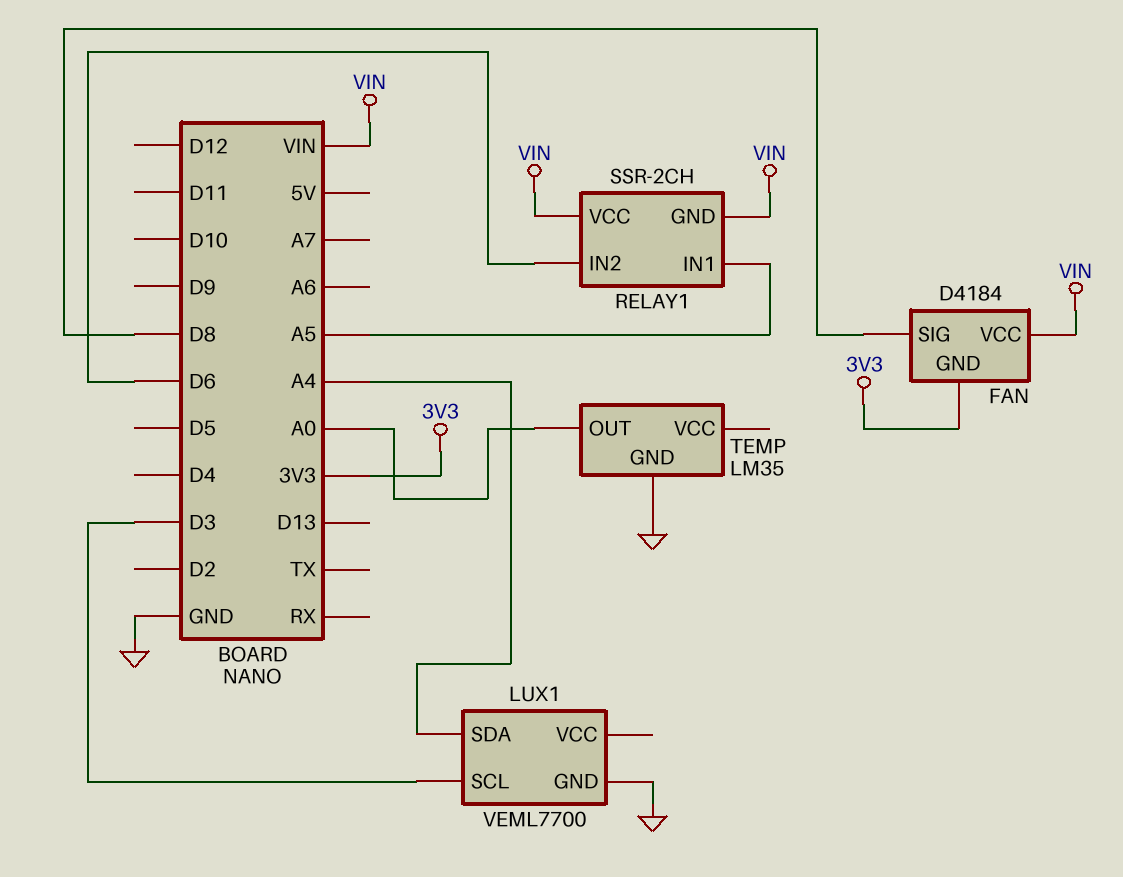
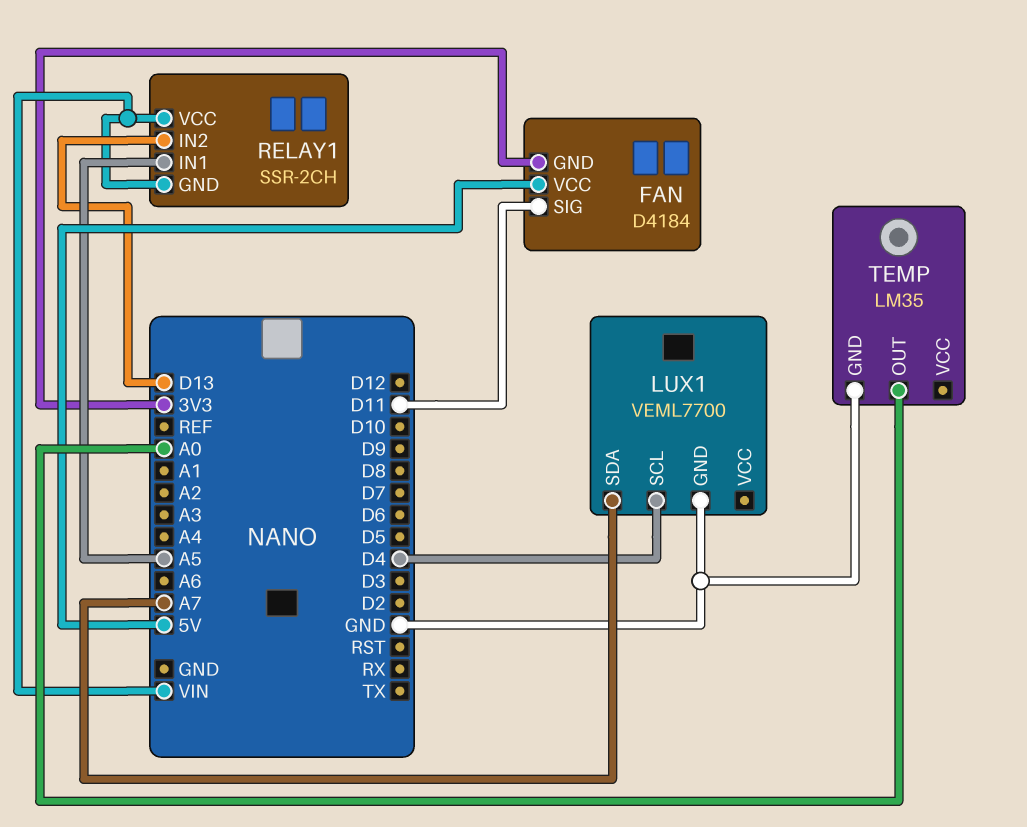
FAN pin SIG: D8 -> D11
FAN pin VCC: VIN -> 5V
LUX1 pin SCL: D3 -> D4
LUX1 pin SDA: A4 -> A7
RELAY1 pin IN2: D6 -> D13

